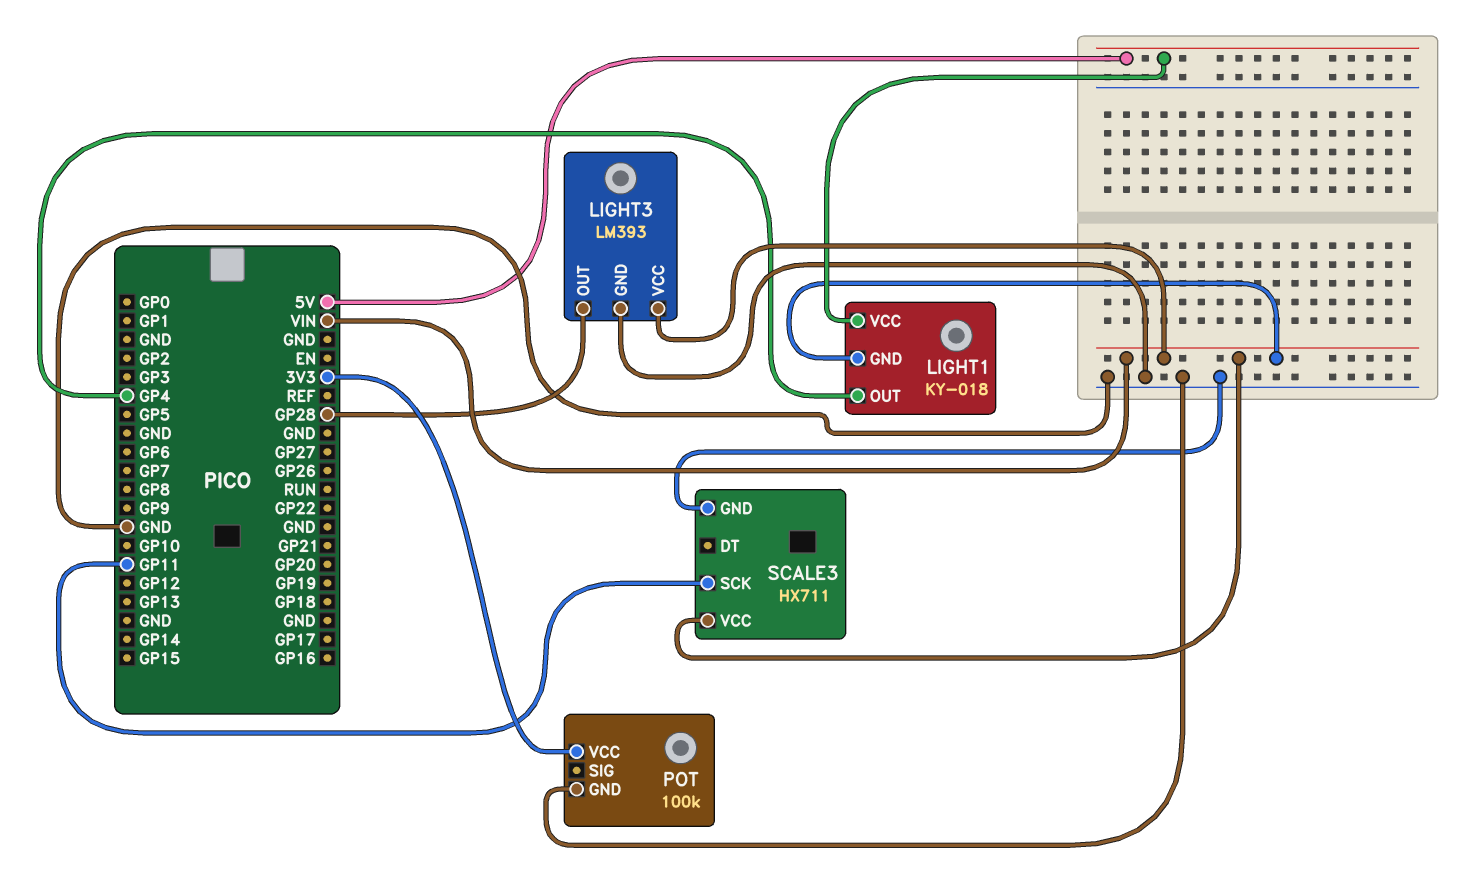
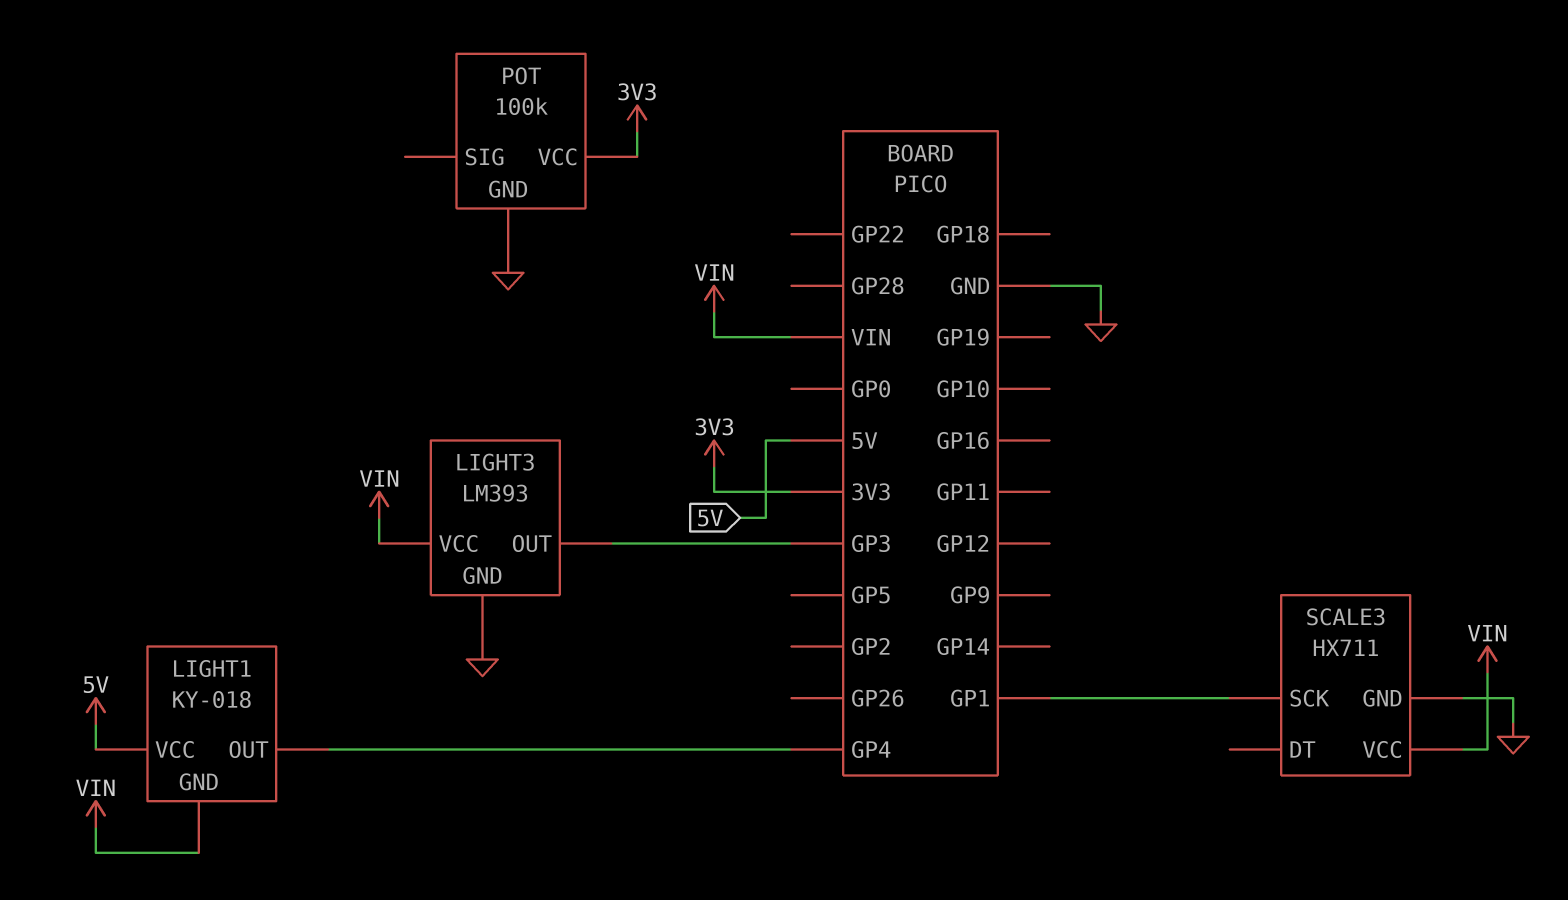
LIGHT3 pin OUT: GP28 -> GP3
SCALE3 pin SCK: GP11 -> GP1

